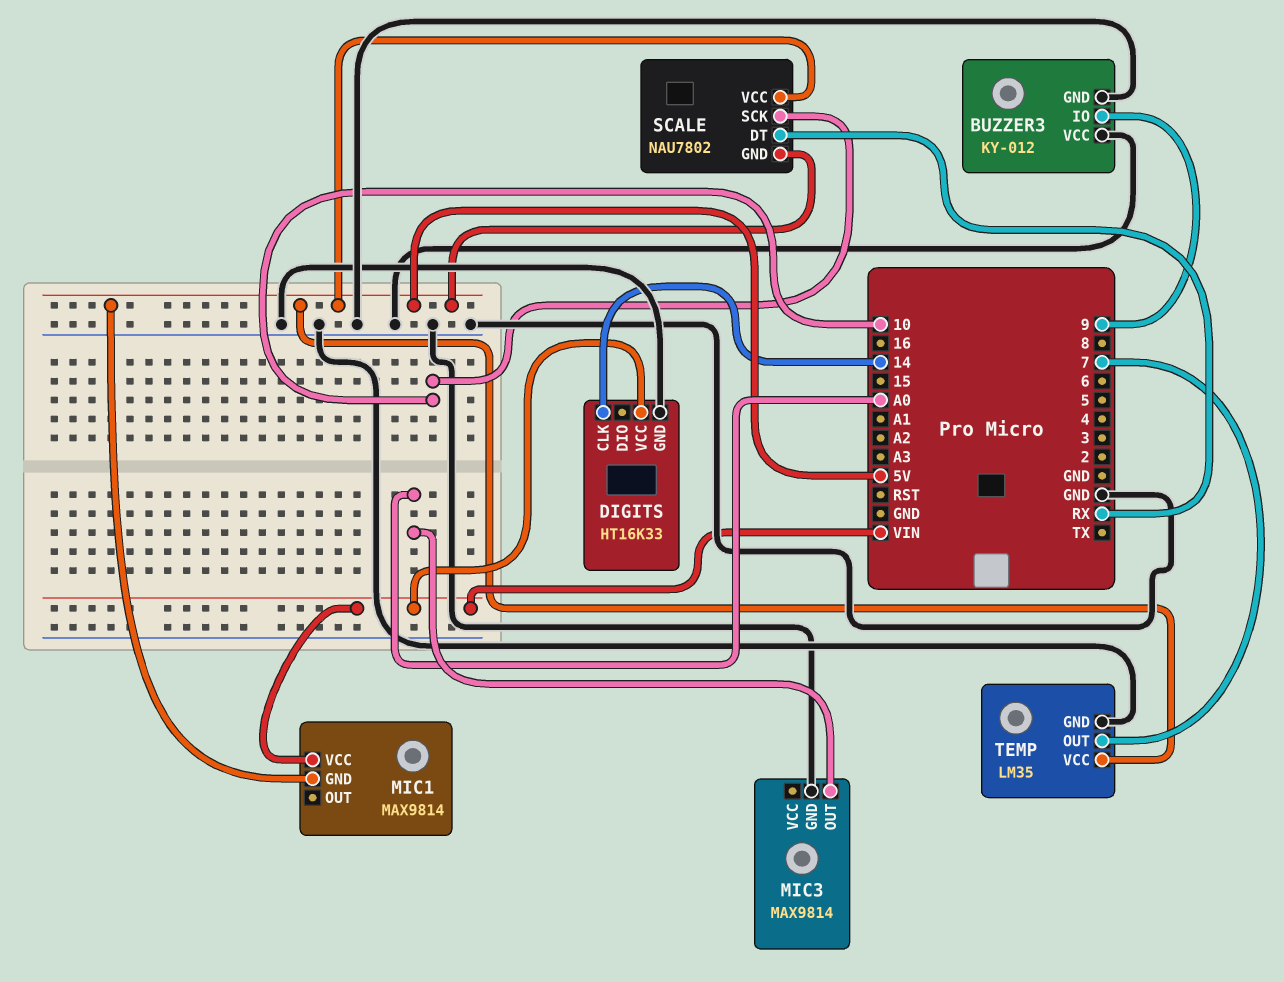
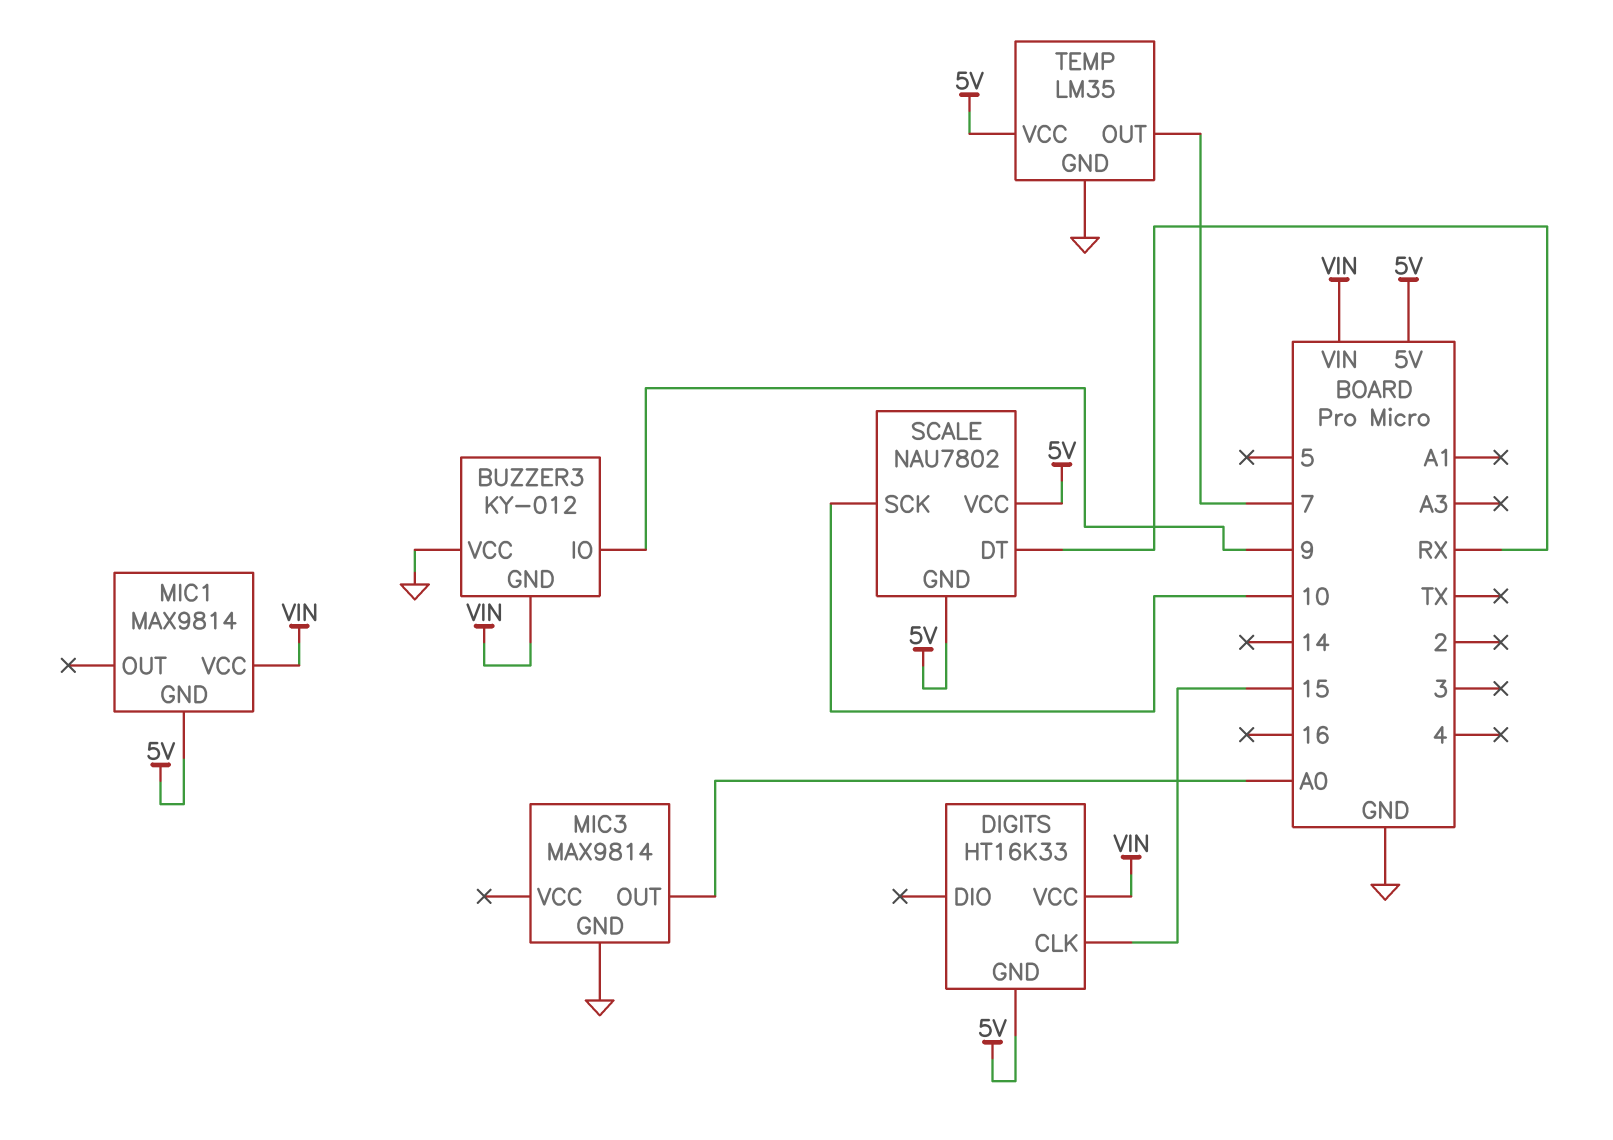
BUZZER3 pin GND: GND -> VIN
DIGITS pin CLK: 14 -> 15
DIGITS pin GND: GND -> 5V

